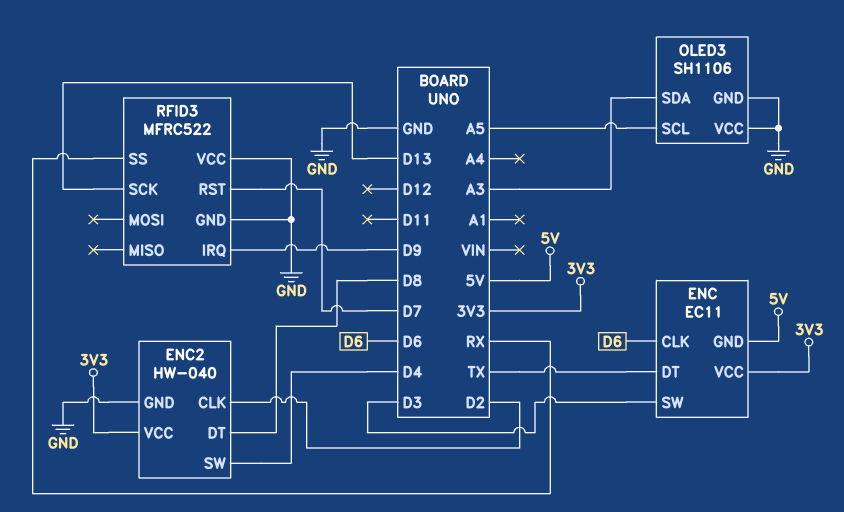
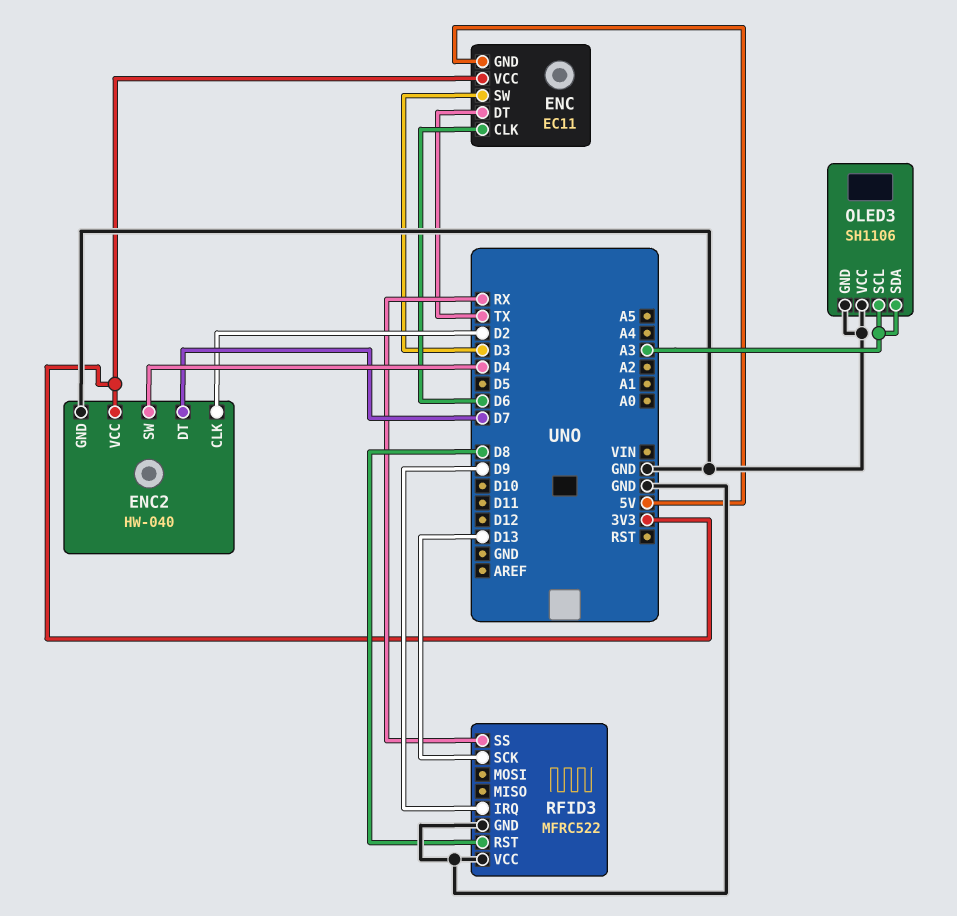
ENC2 pin DT: D8 -> D7
OLED3 pin SCL: A5 -> A3
RFID3 pin RST: D7 -> D8

